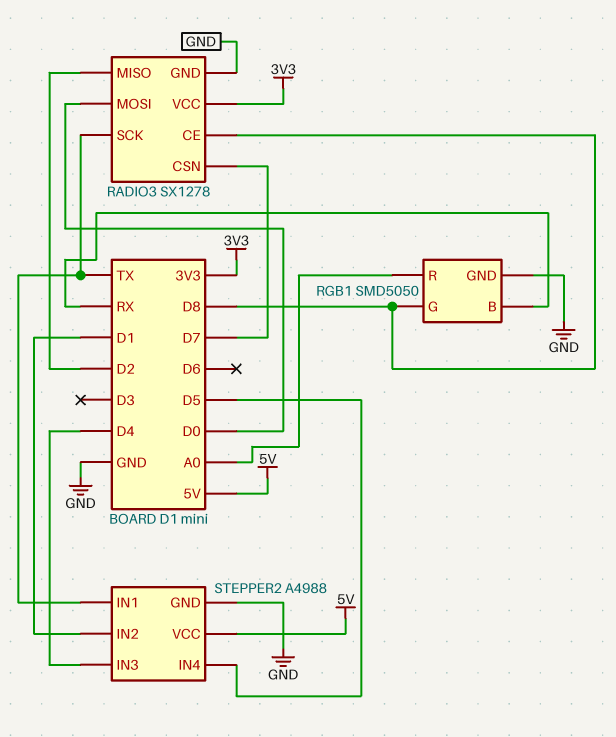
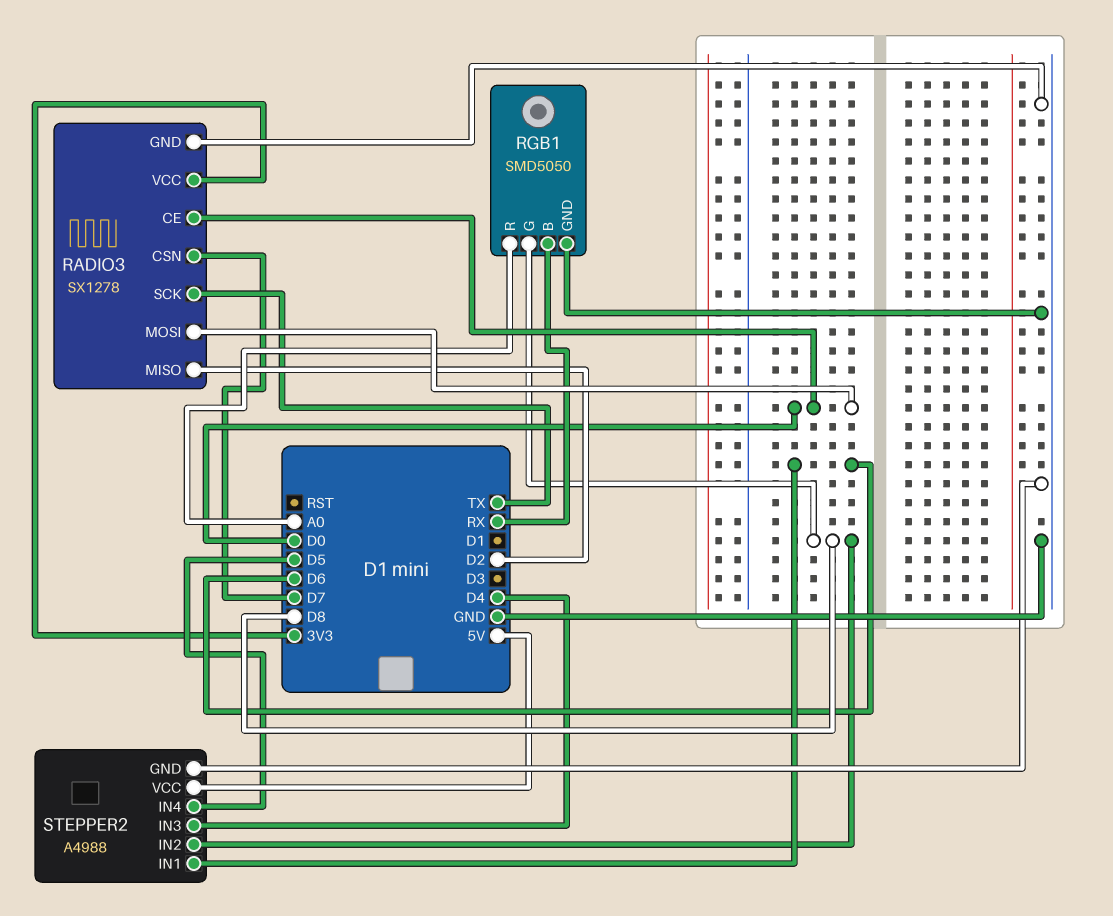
RADIO3 pin CE: D8 -> D0
STEPPER2 pin IN1: TX -> D6
STEPPER2 pin IN2: D1 -> D8

